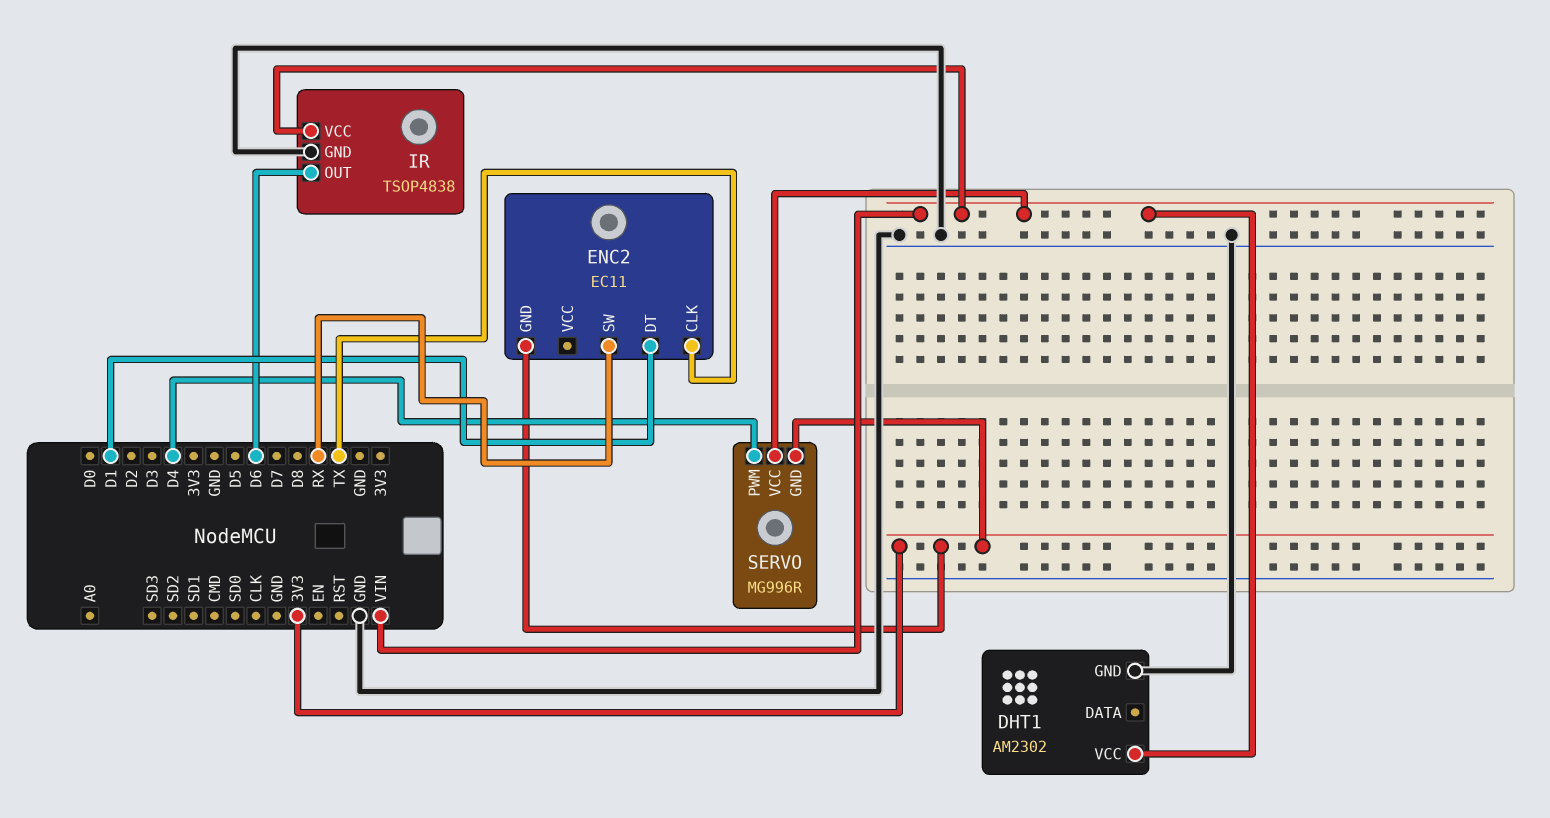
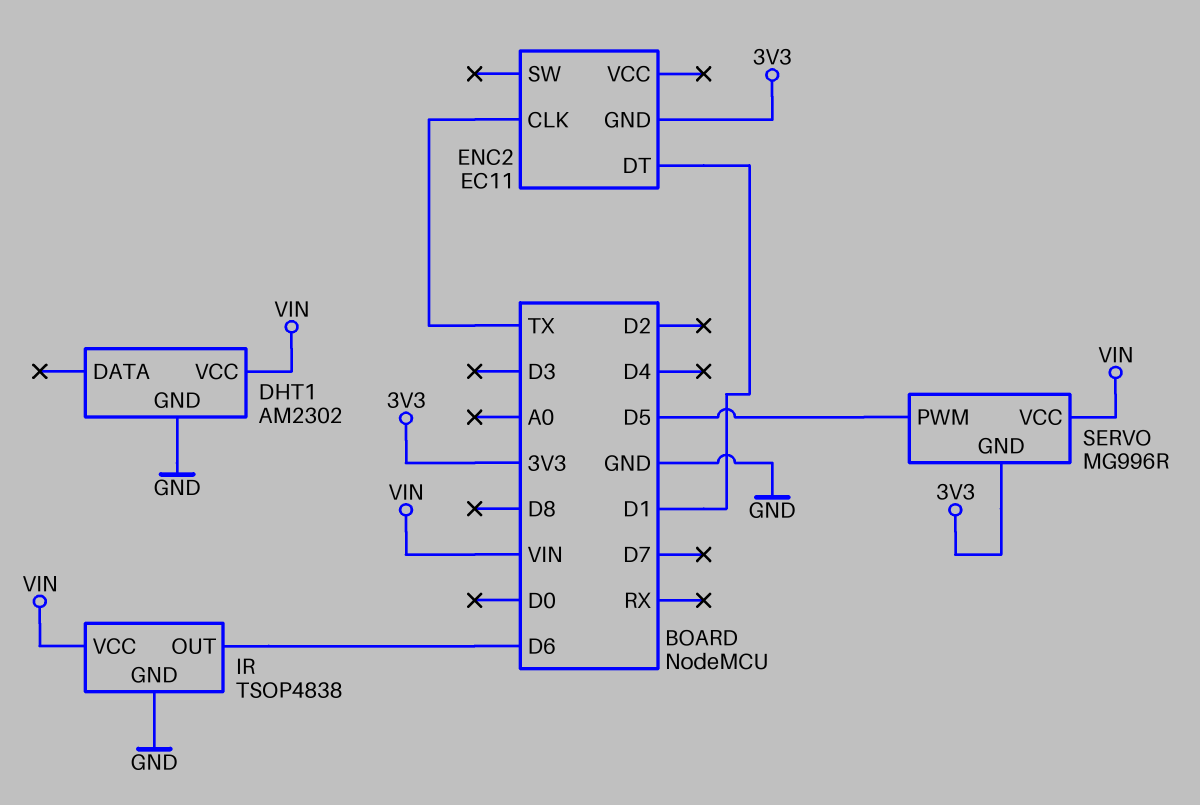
ENC2 pin SW: RX -> none
SERVO pin PWM: D4 -> D5

